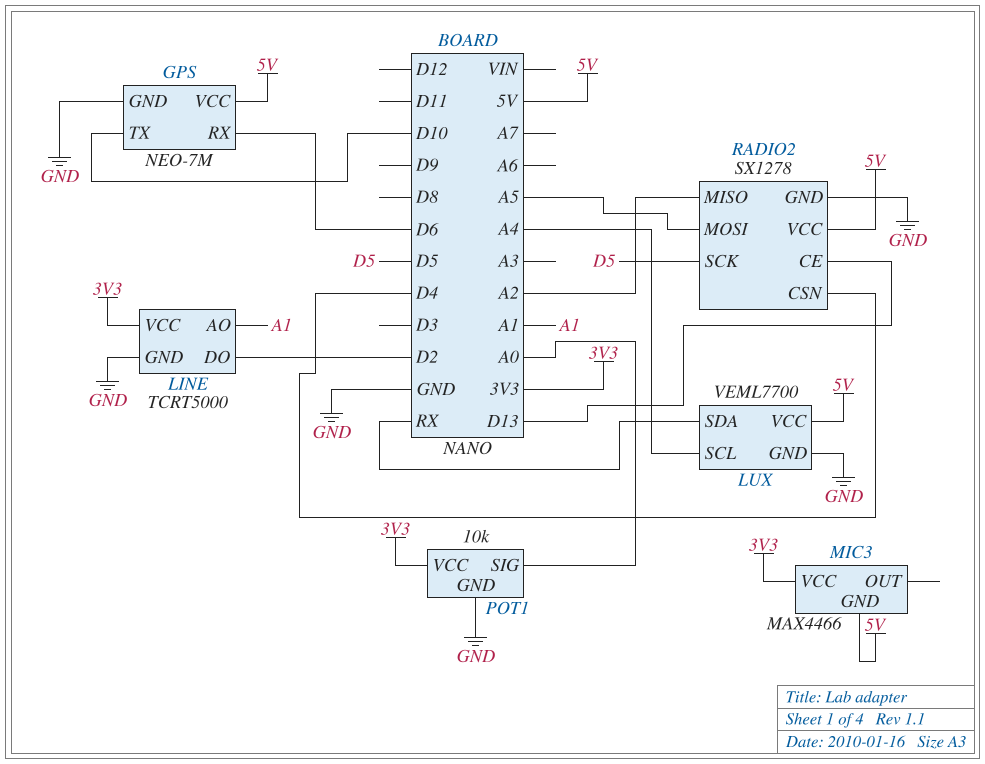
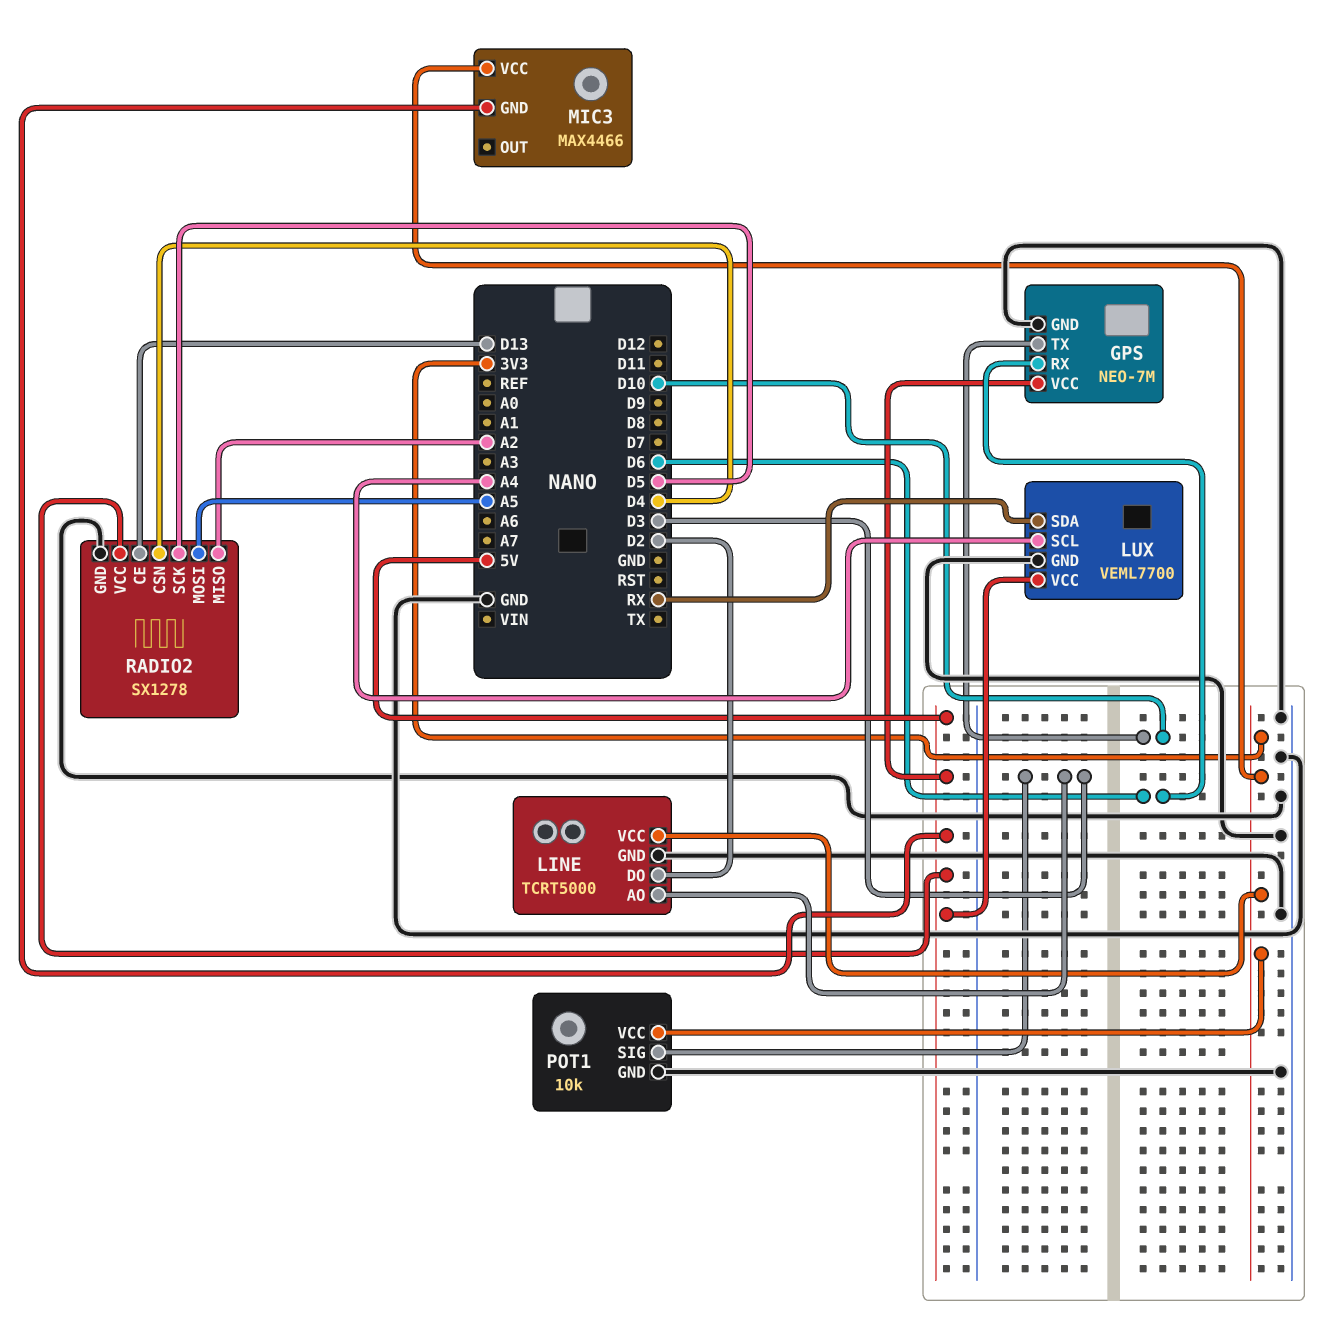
LINE pin AO: A1 -> D3
POT1 pin SIG: A0 -> D3

